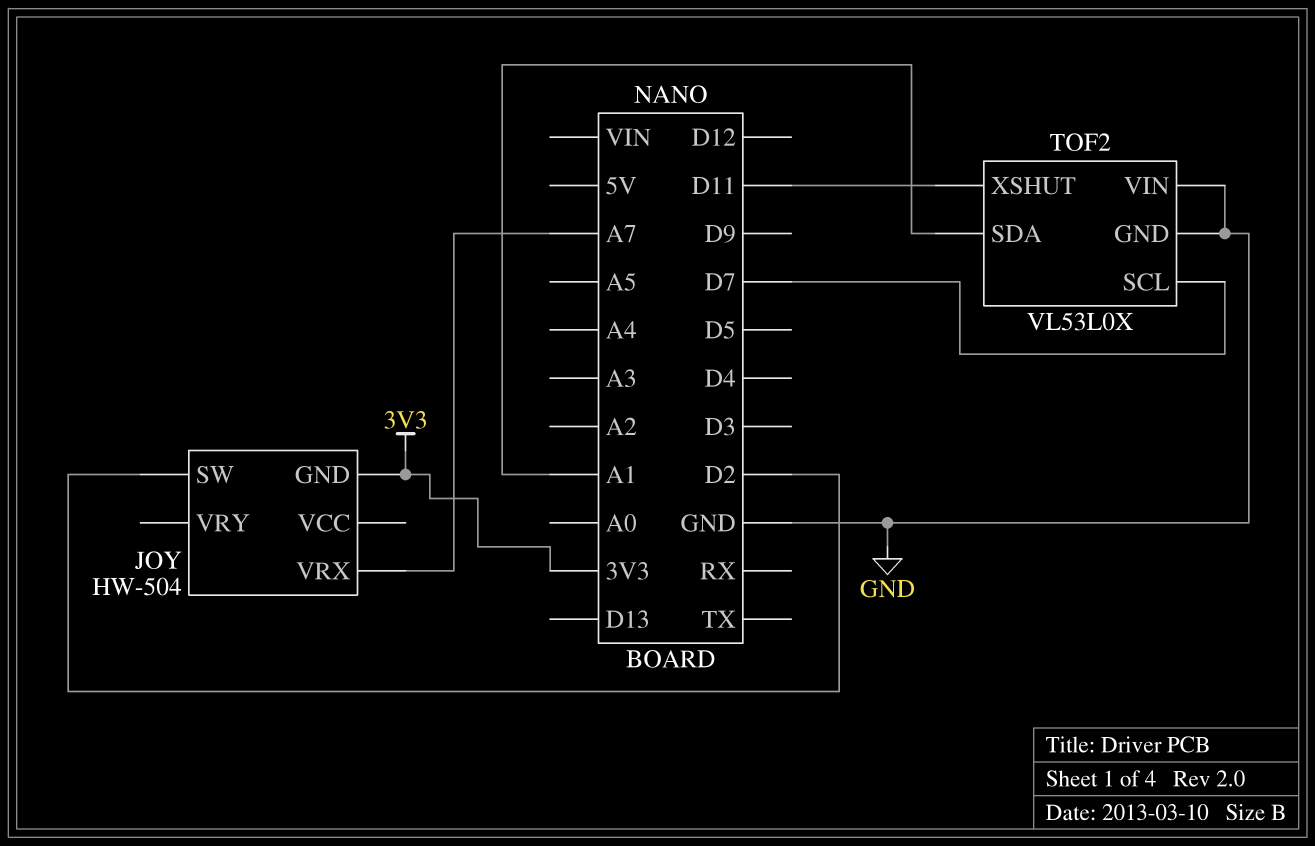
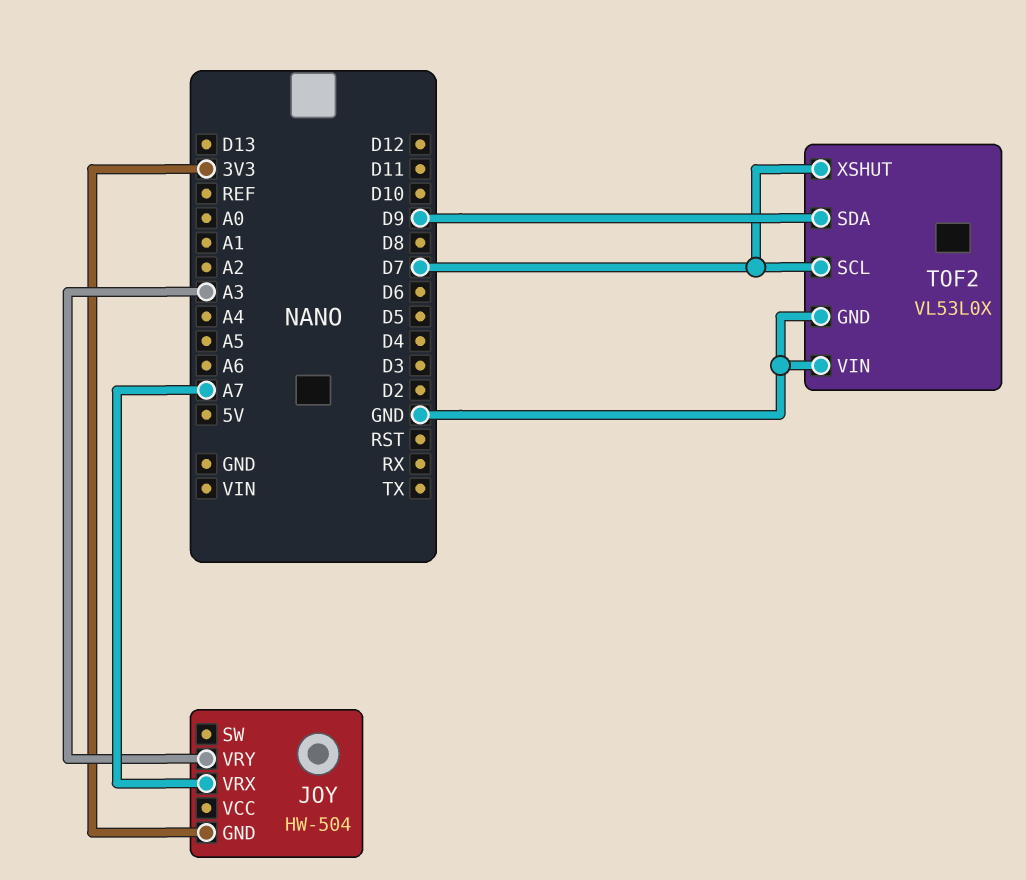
JOY pin SW: D2 -> none
JOY pin VRY: none -> A3
TOF2 pin SDA: A1 -> D9
TOF2 pin XSHUT: D11 -> D7

